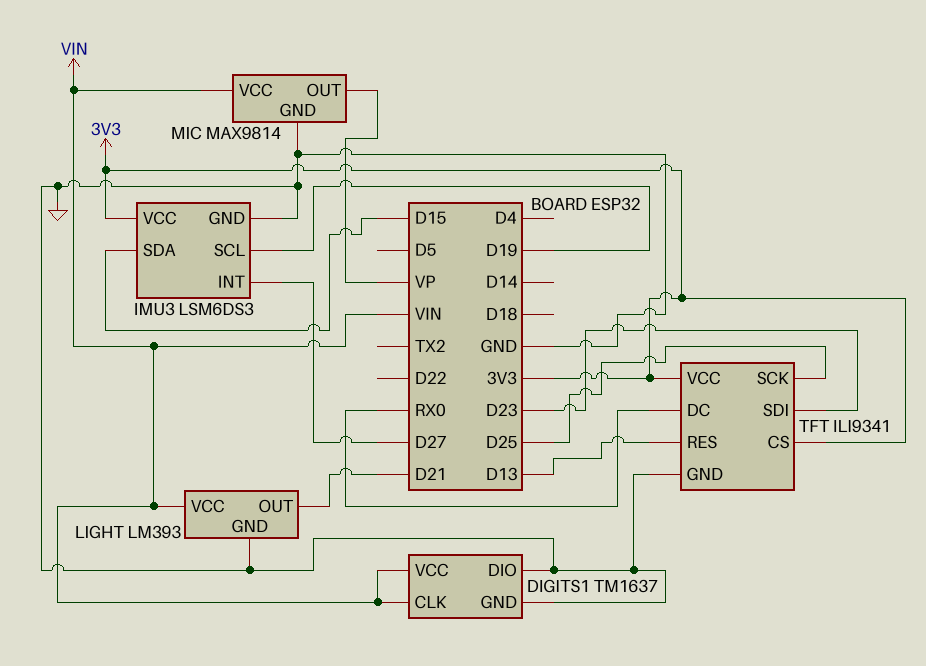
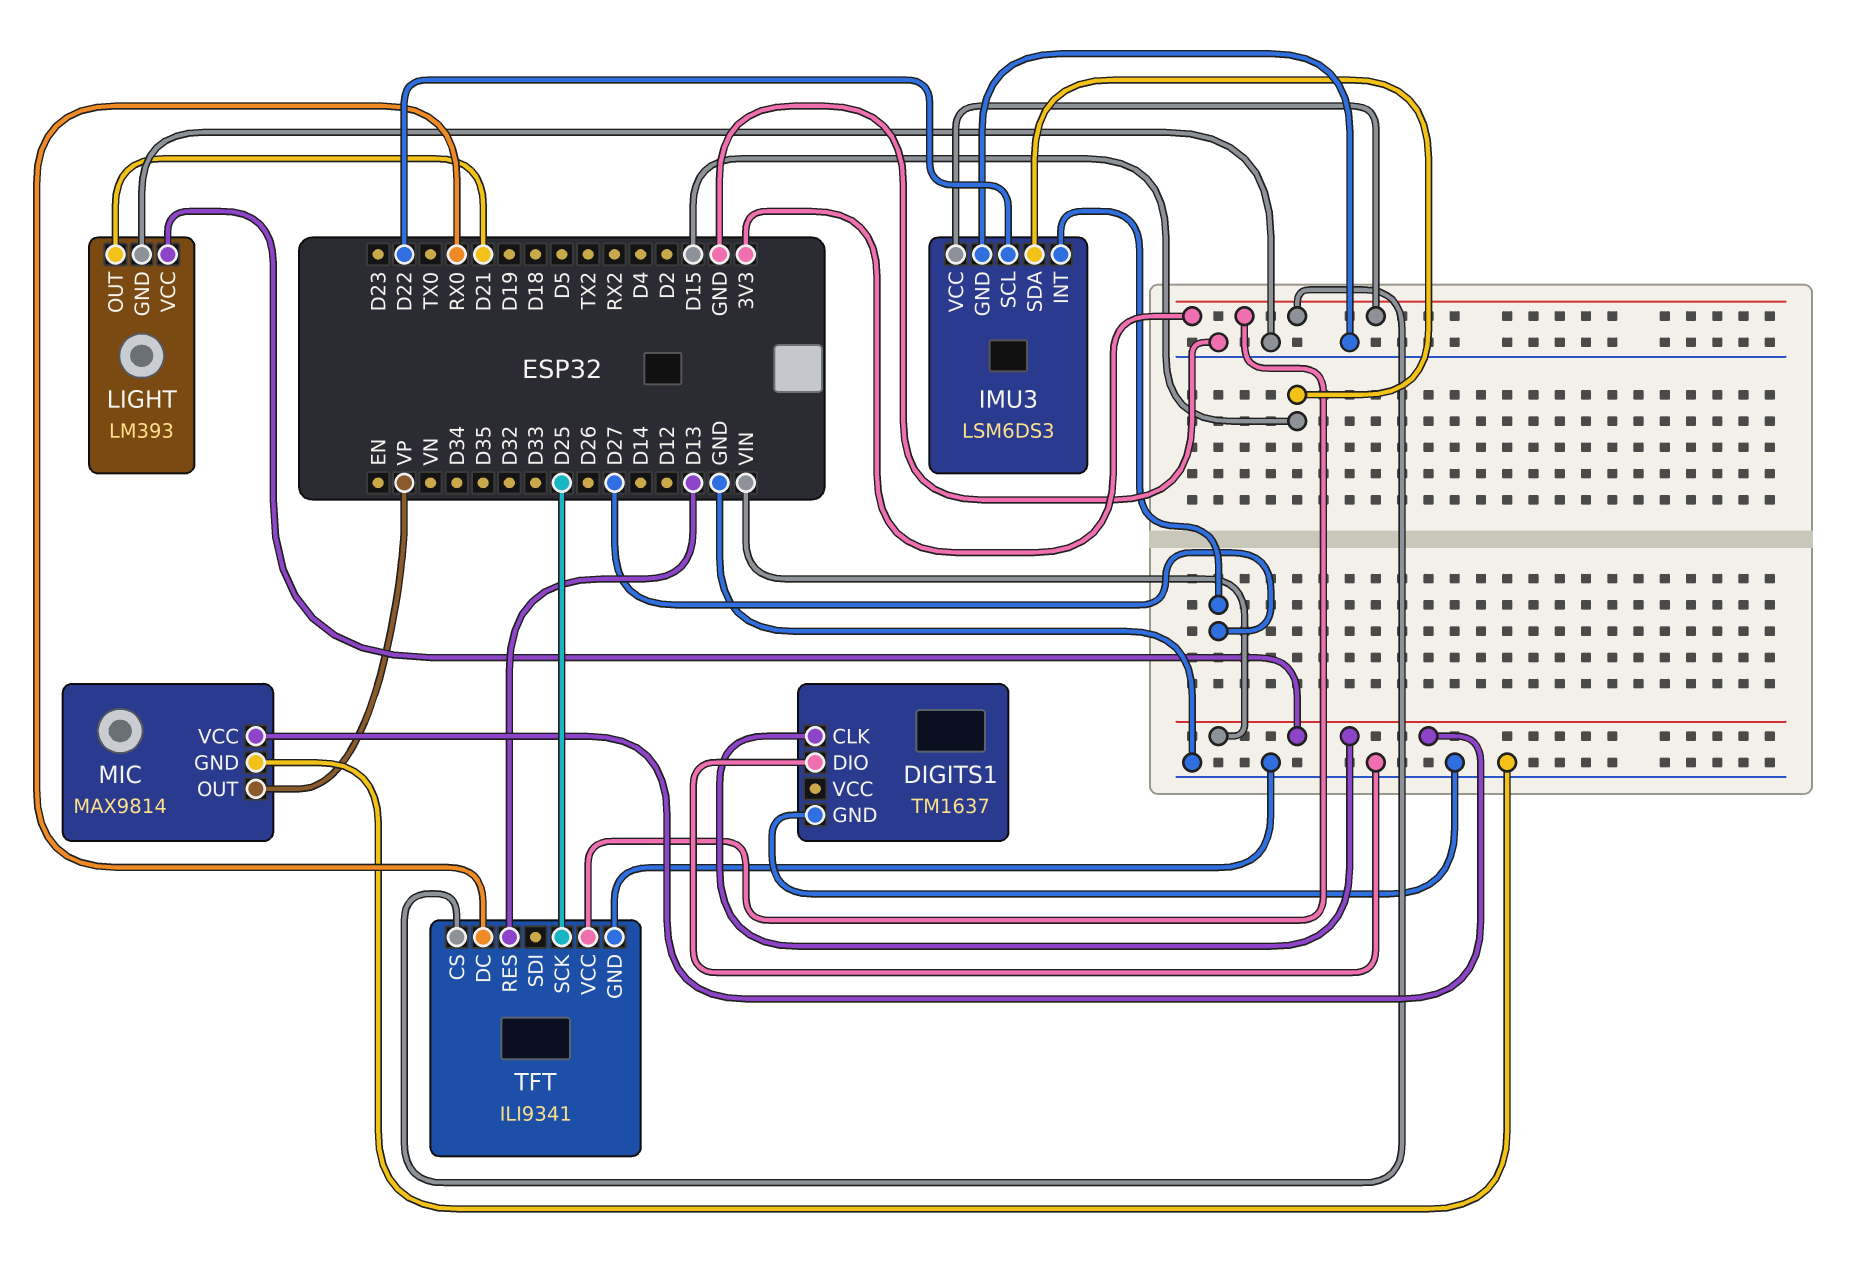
DIGITS1 pin VCC: VIN -> none
IMU3 pin SCL: D19 -> D22
TFT pin SDI: D23 -> none

